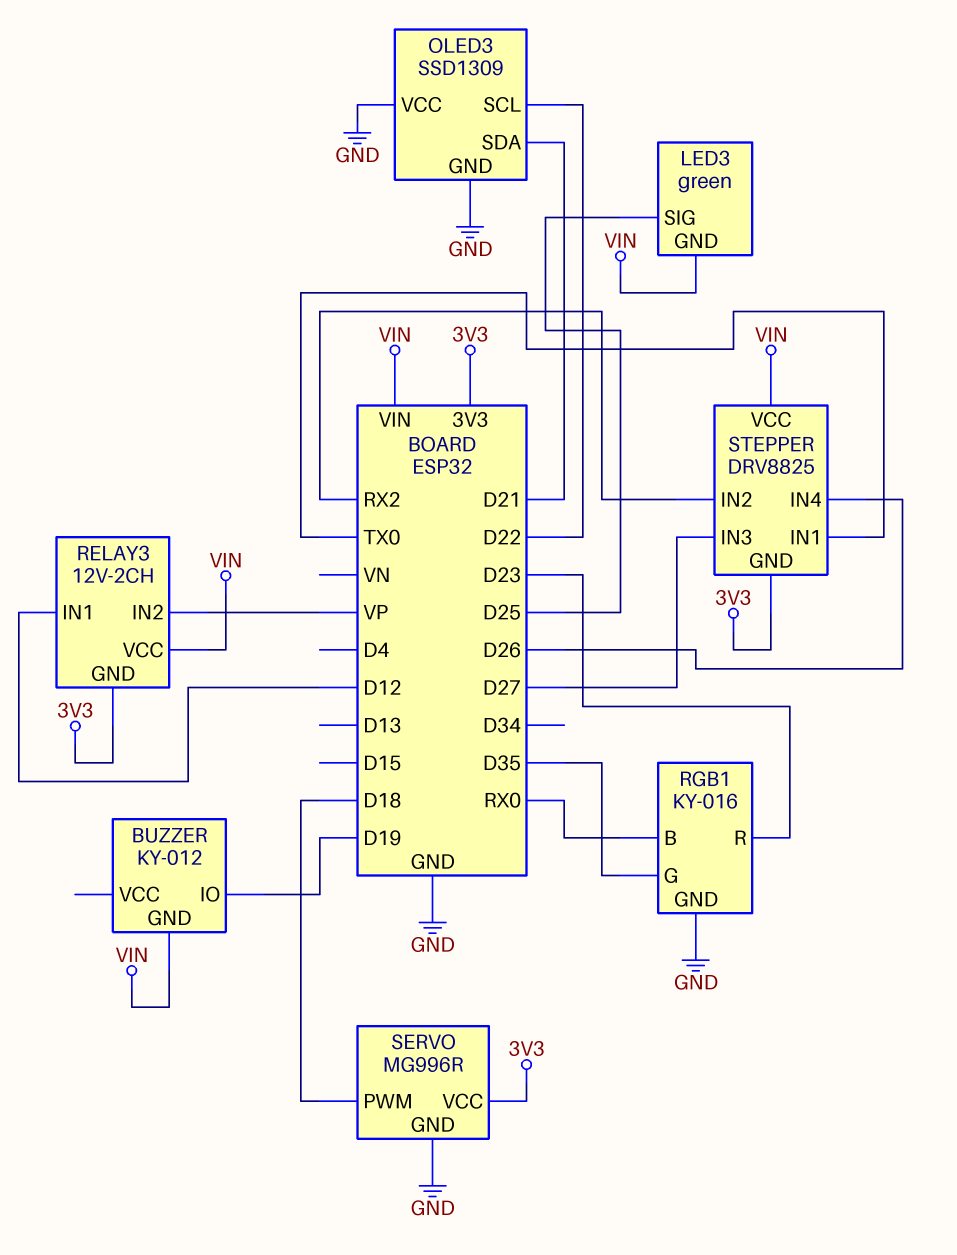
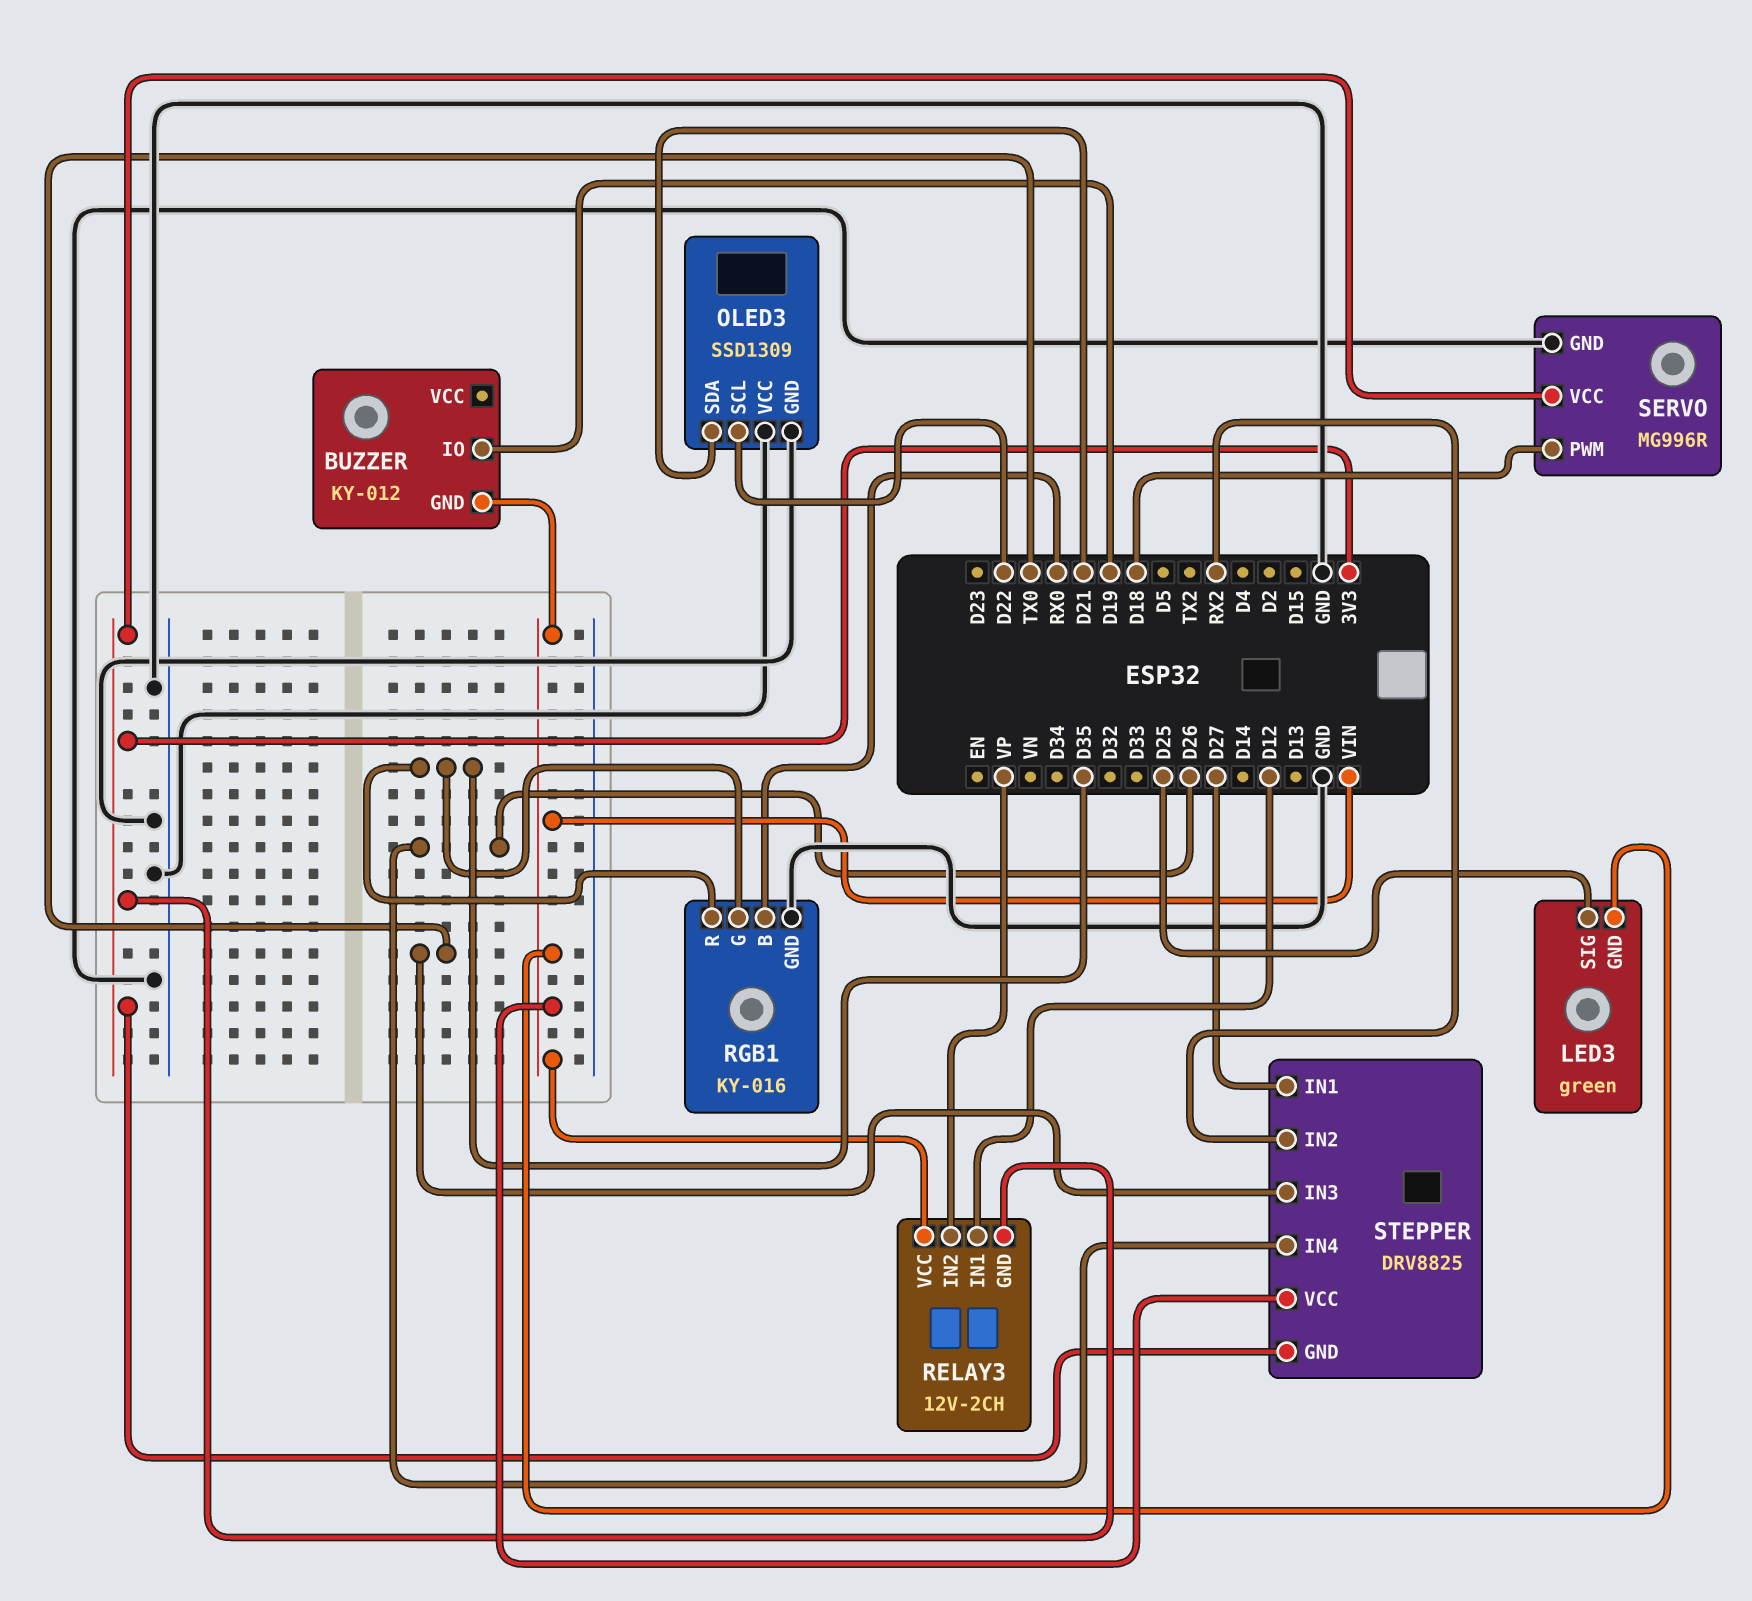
RGB1 pin R: D23 -> D35
STEPPER pin IN1: TX0 -> D27
STEPPER pin IN3: D27 -> TX0

